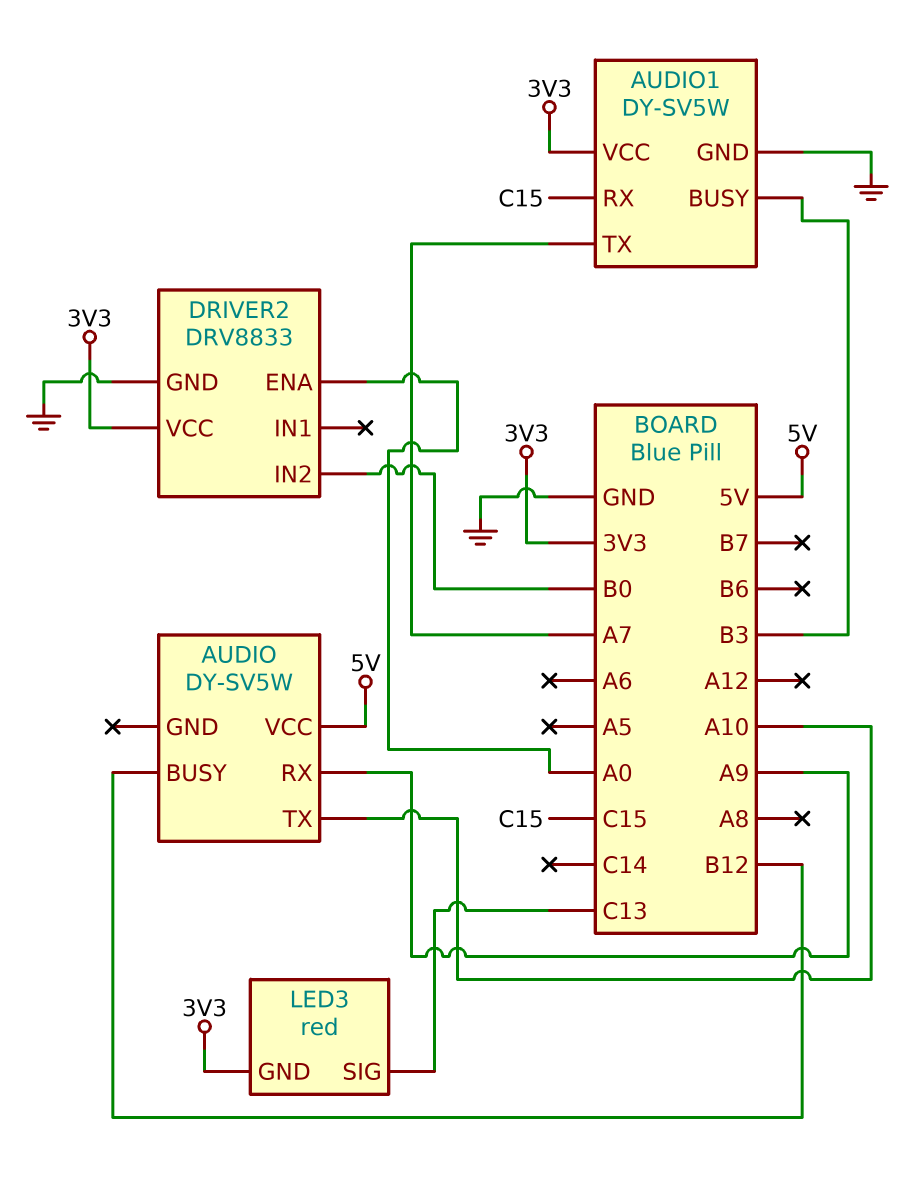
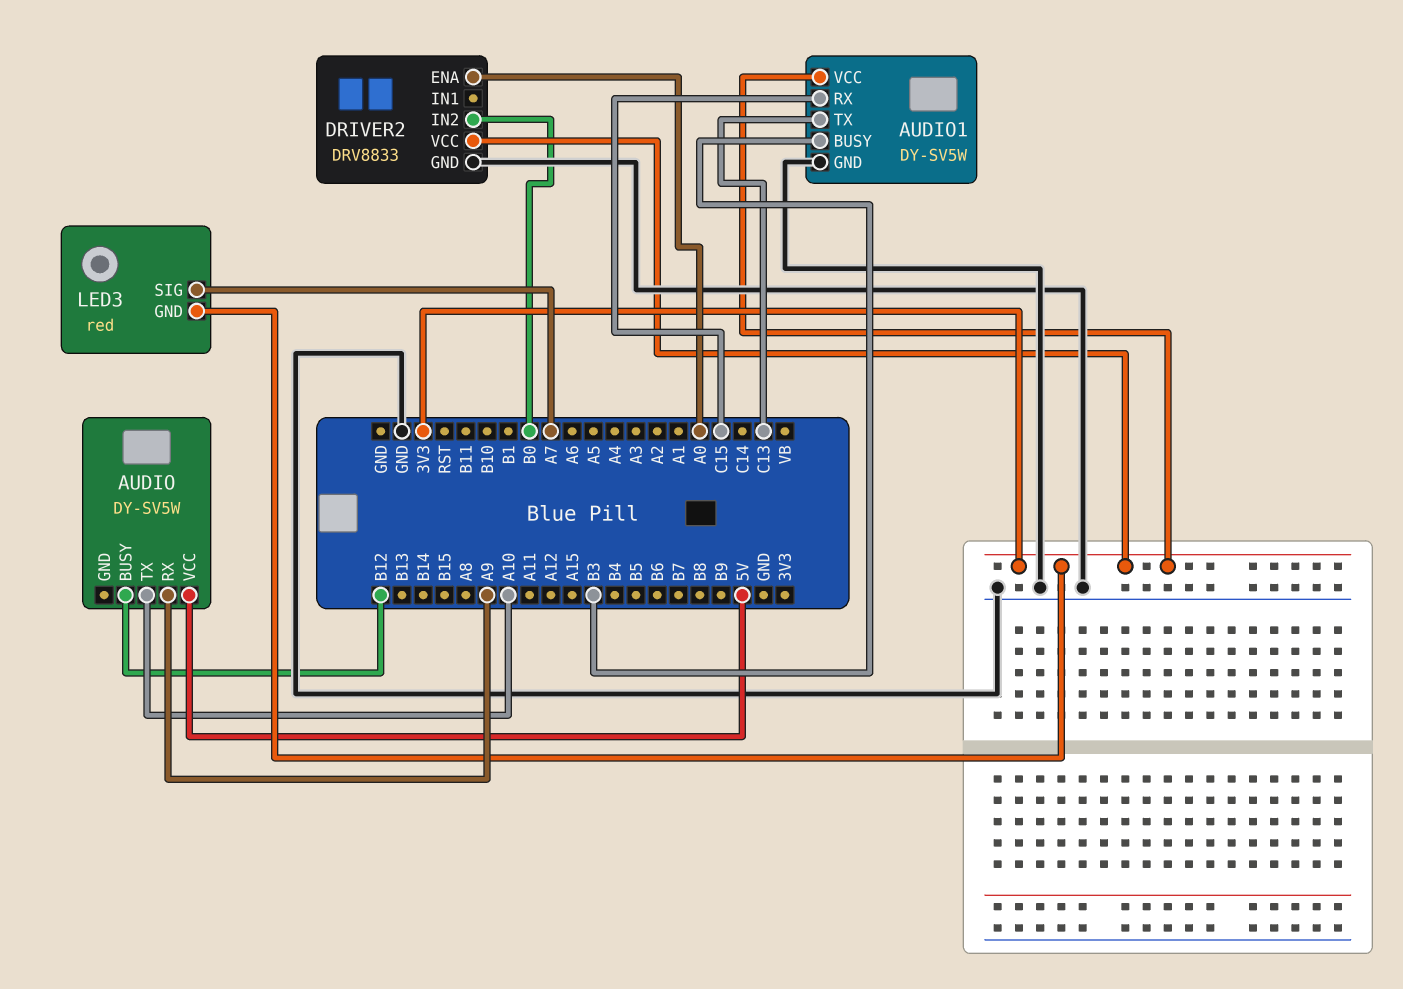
AUDIO1 pin TX: A7 -> C13
LED3 pin SIG: C13 -> A7

